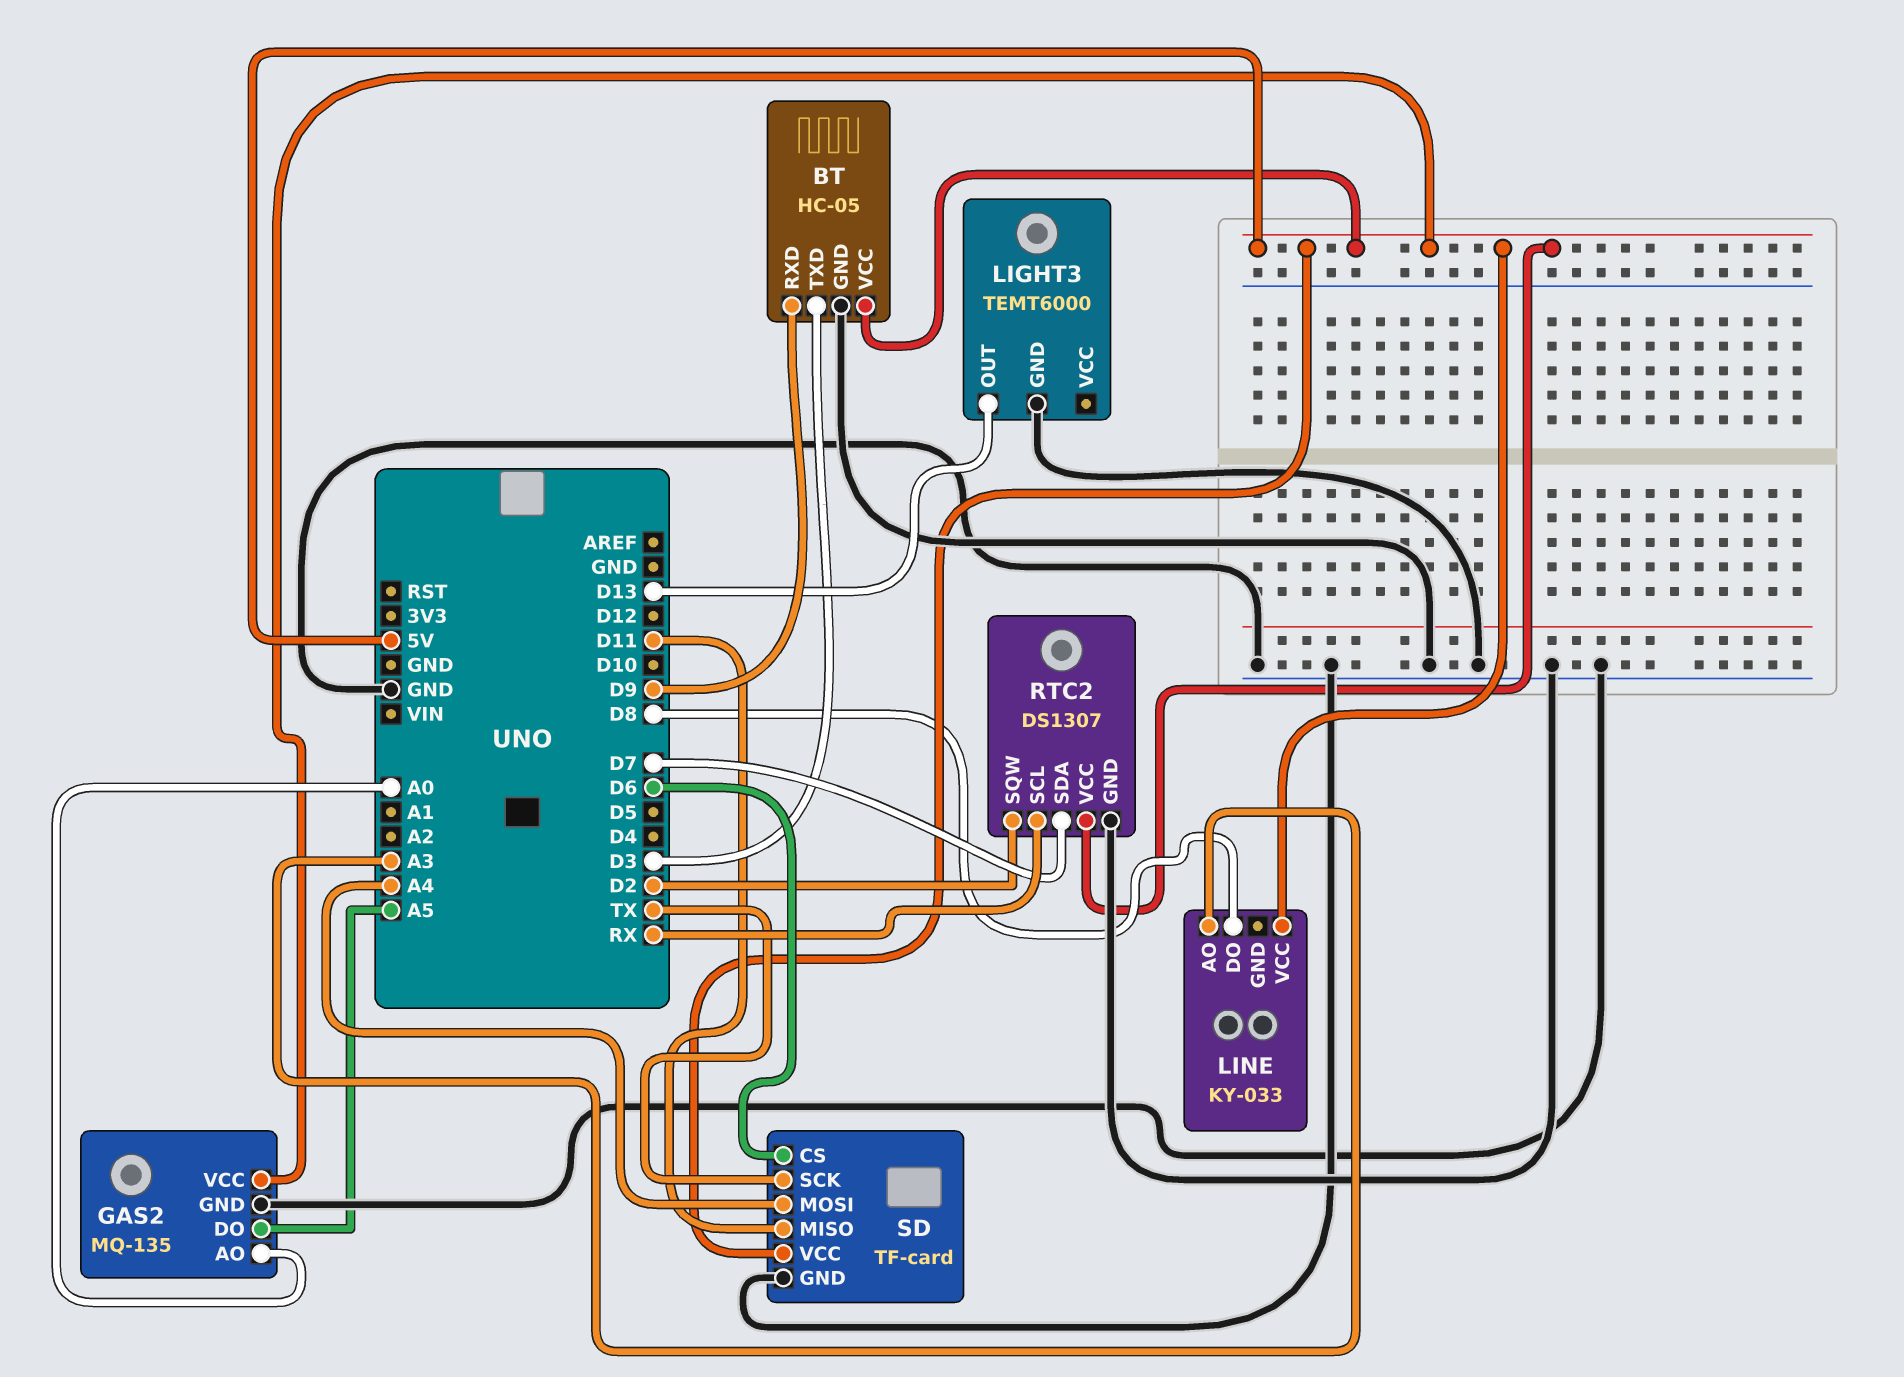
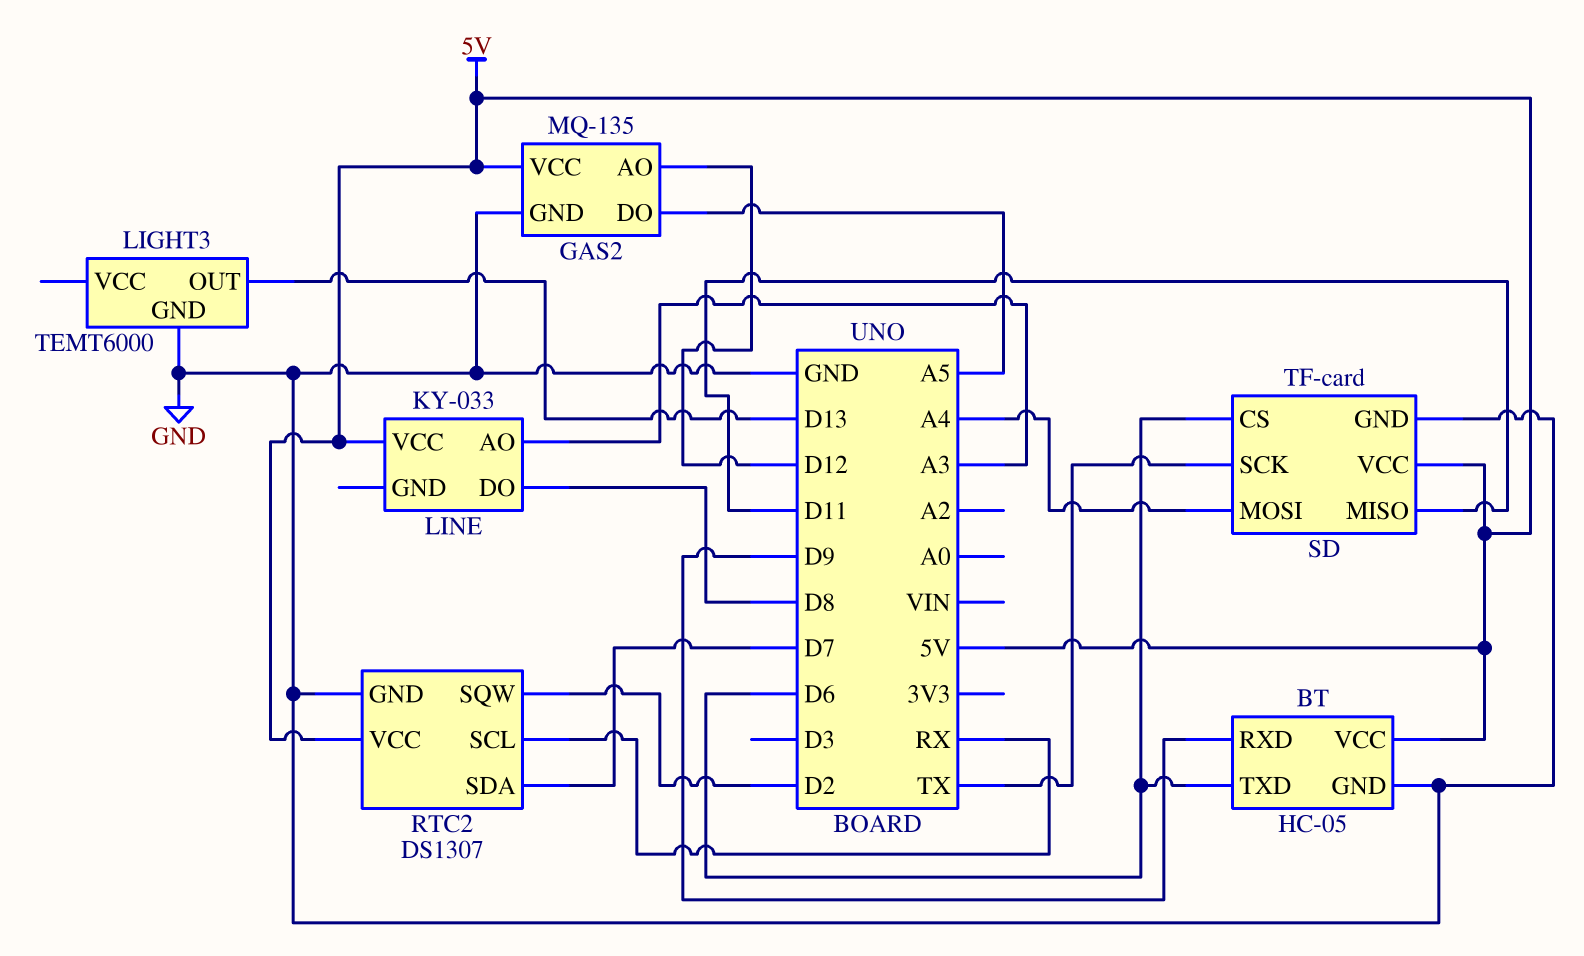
BT pin TXD: D3 -> D6
GAS2 pin AO: A0 -> D12

